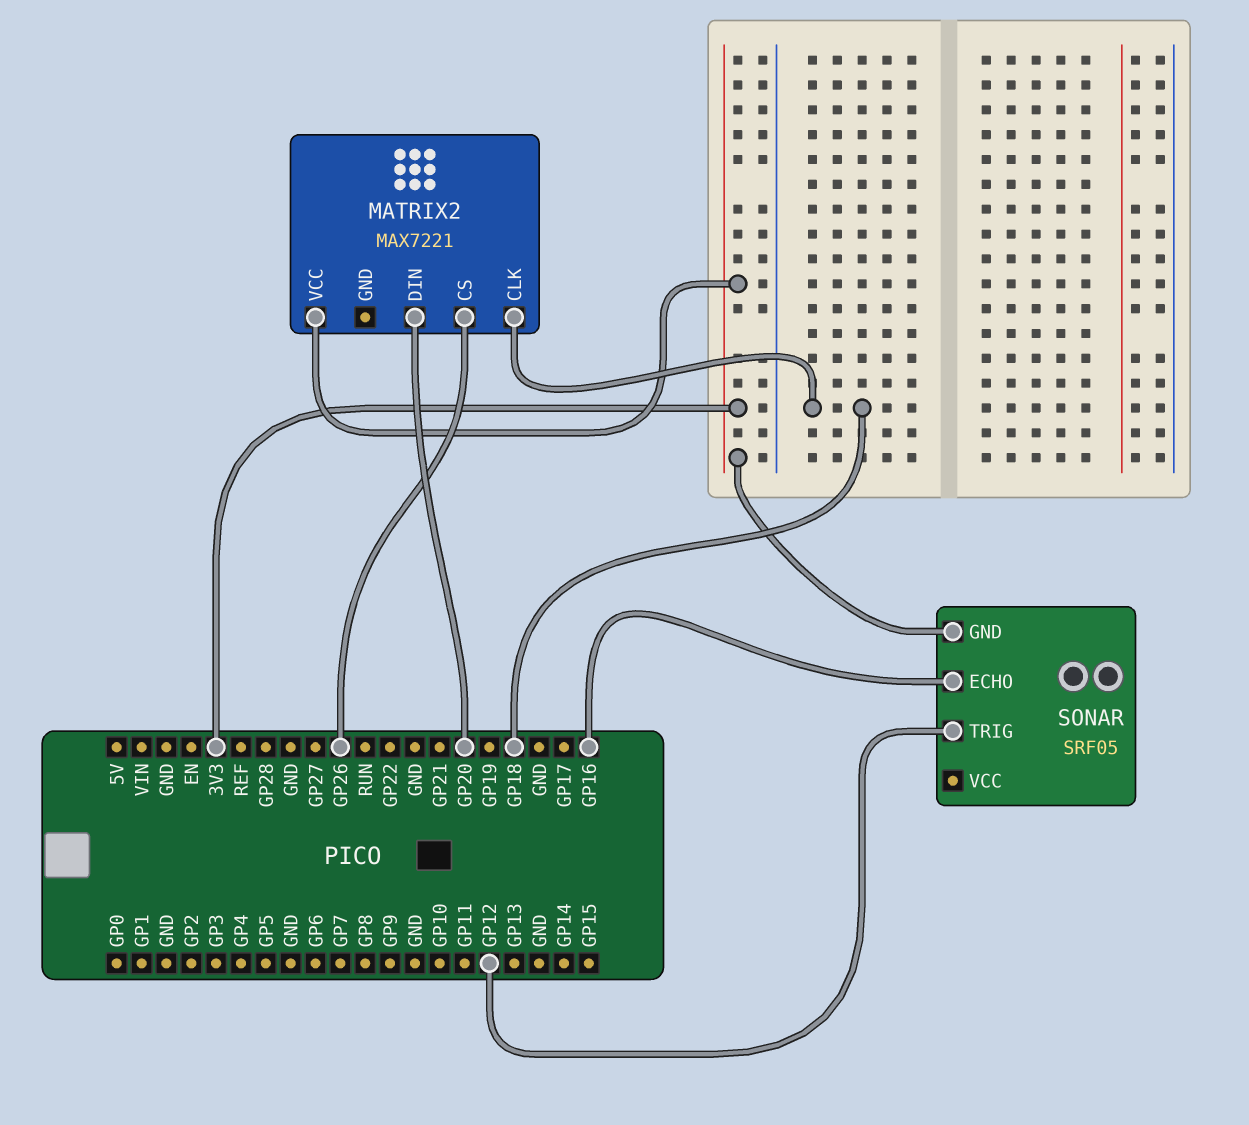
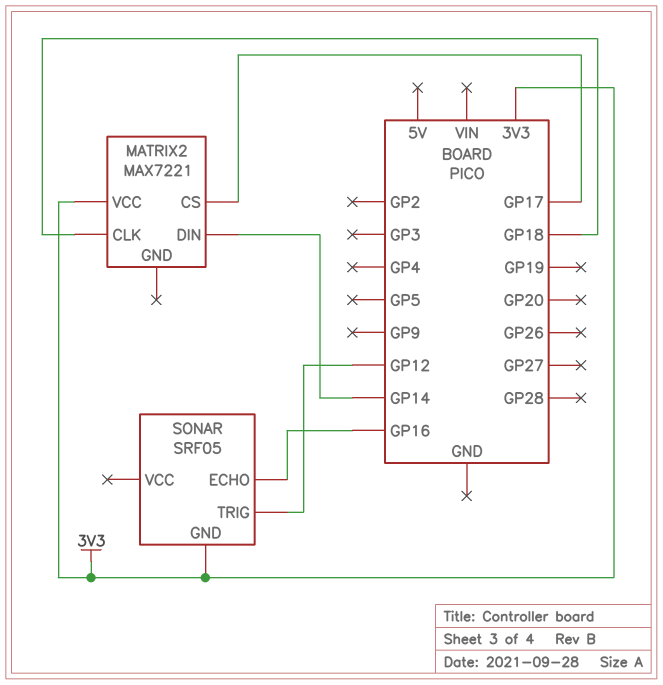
MATRIX2 pin CS: GP26 -> GP17
MATRIX2 pin DIN: GP20 -> GP14

